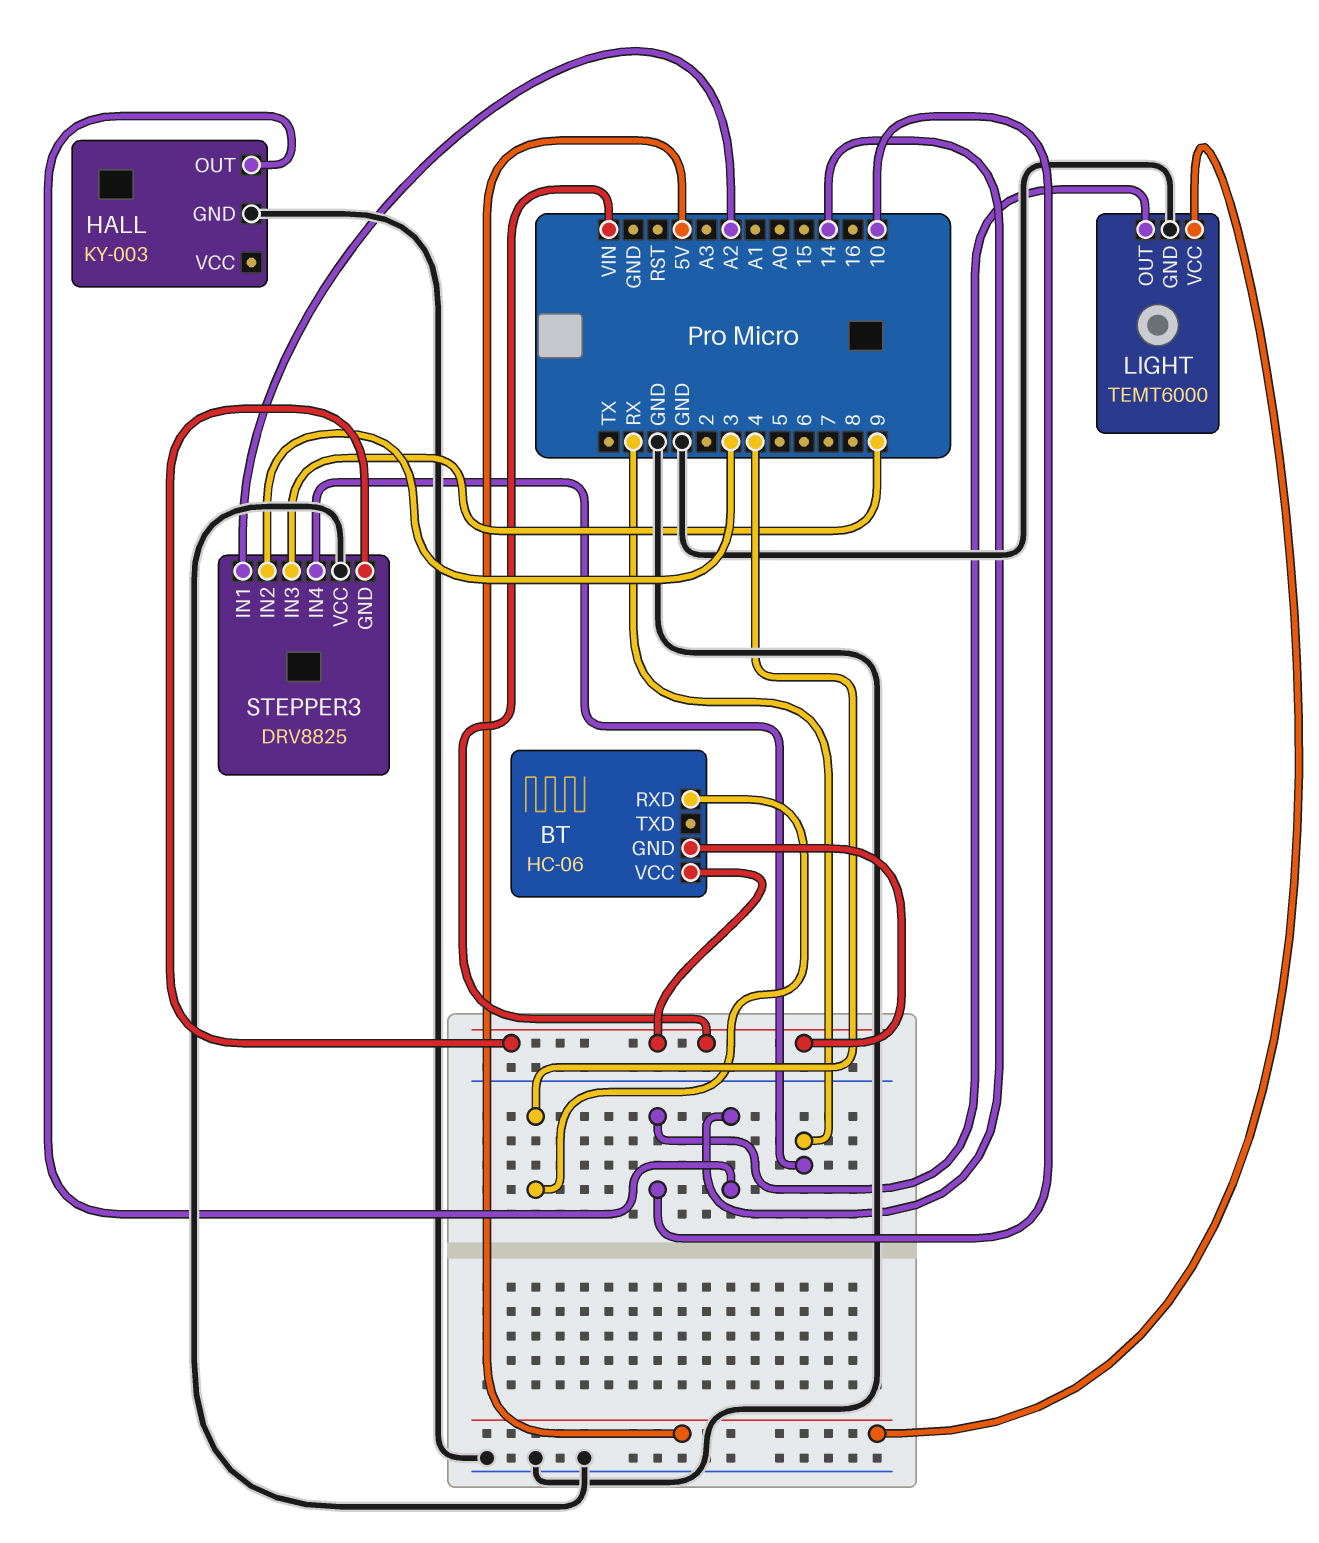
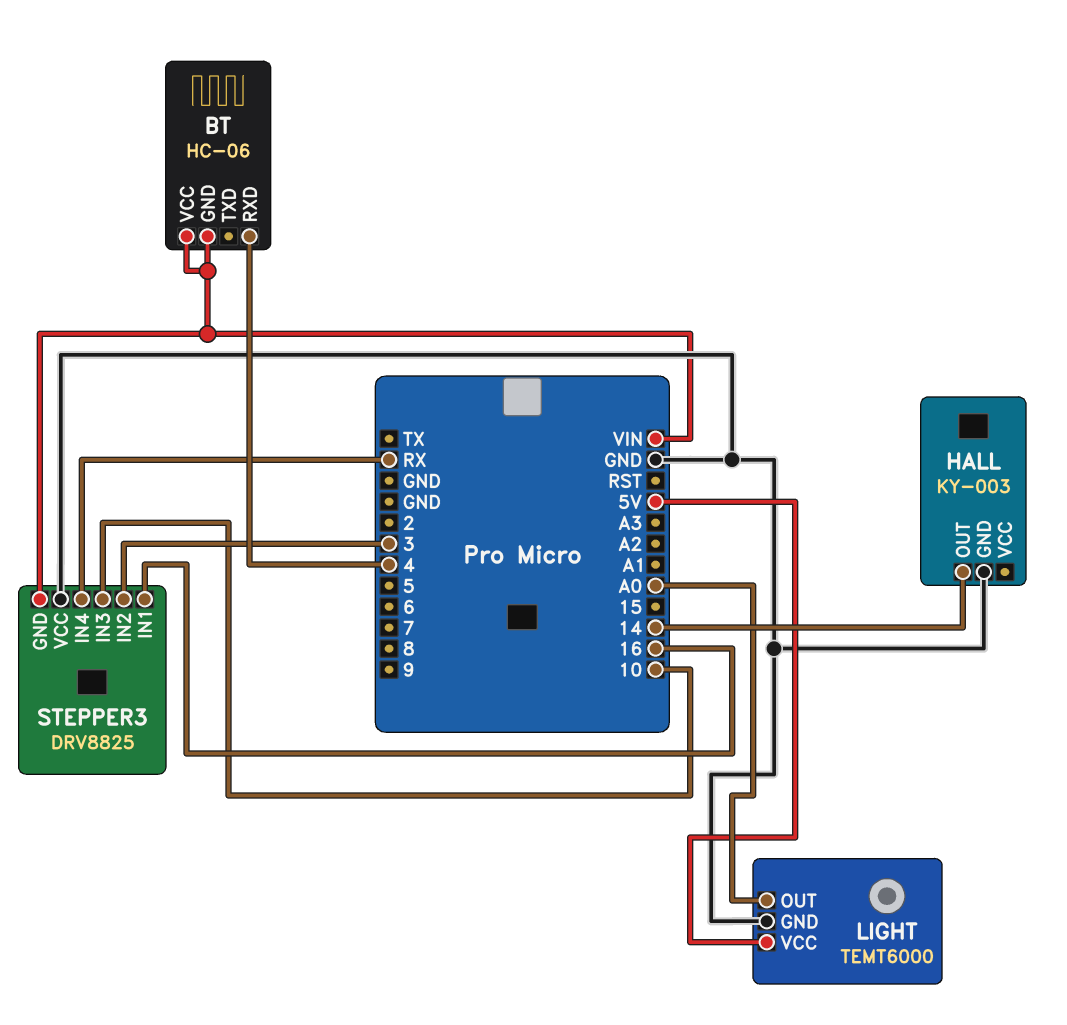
LIGHT pin OUT: 10 -> A0
STEPPER3 pin IN1: A2 -> 16
STEPPER3 pin IN3: 9 -> 10

